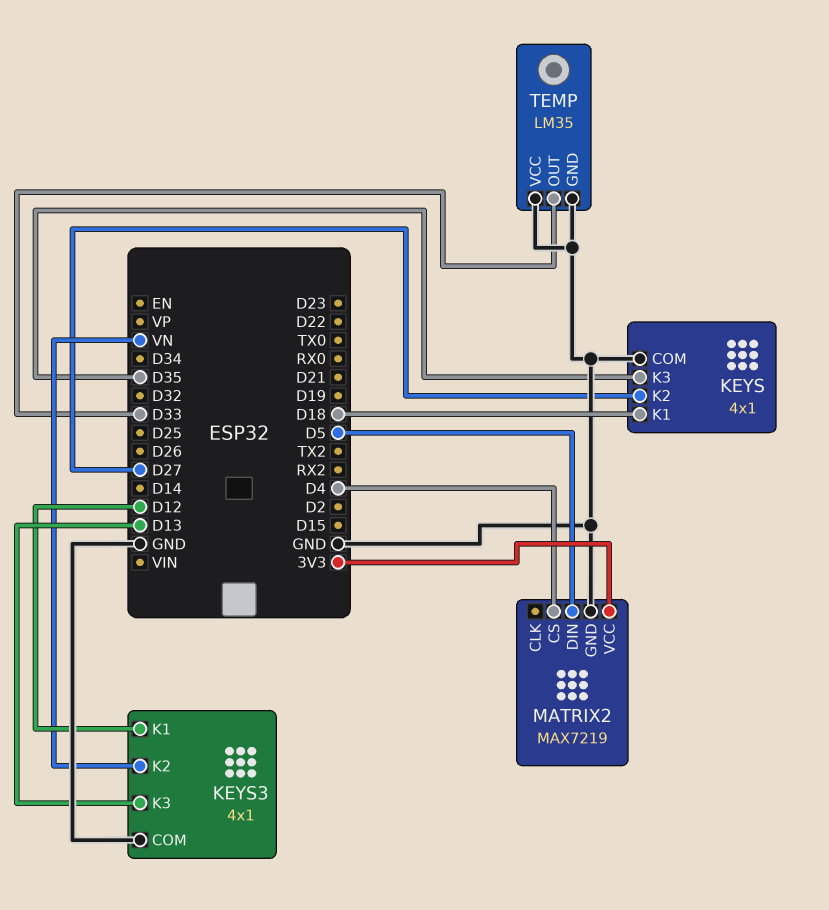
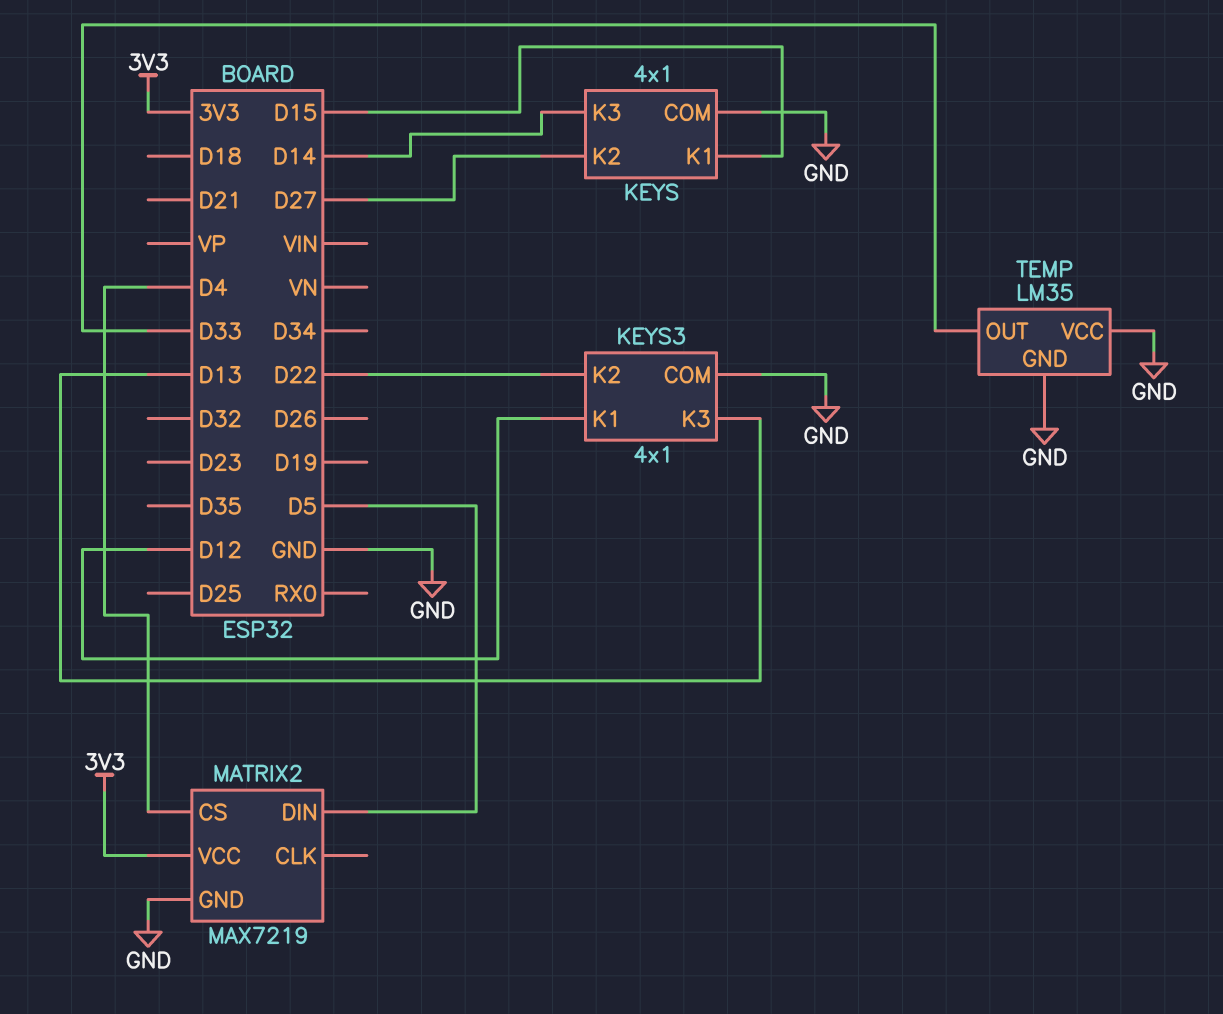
KEYS pin K1: D18 -> D15
KEYS pin K3: D35 -> D14
KEYS3 pin K2: VN -> D22

